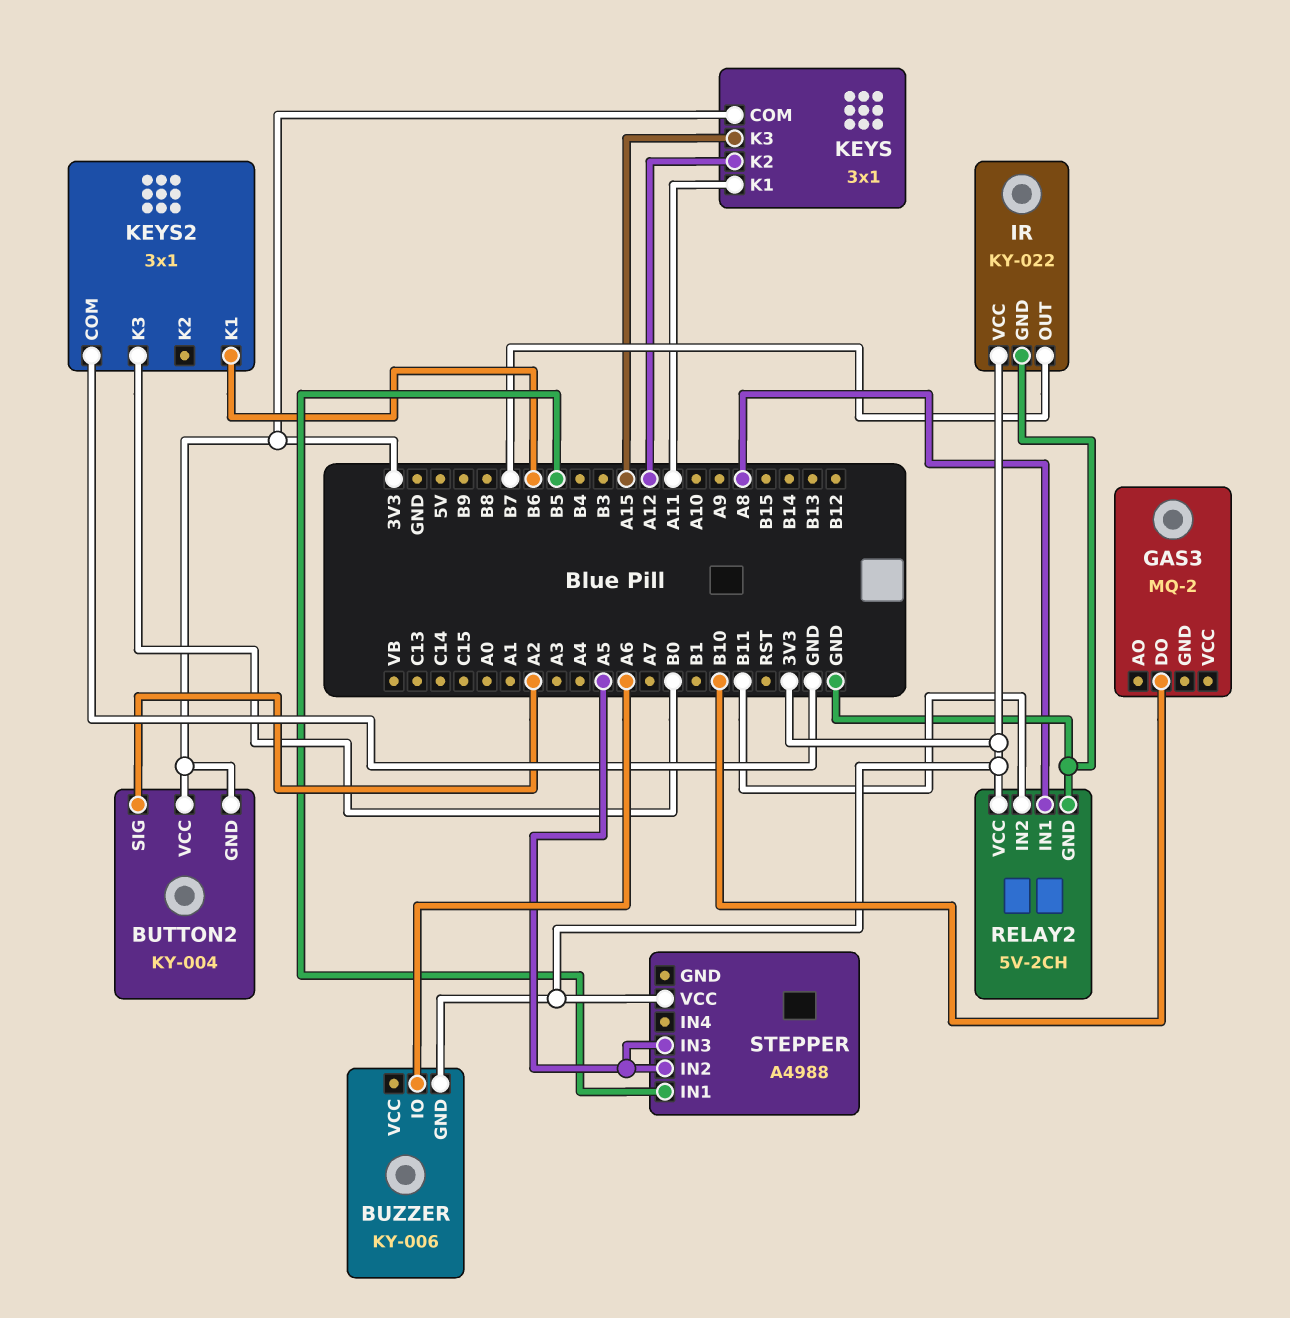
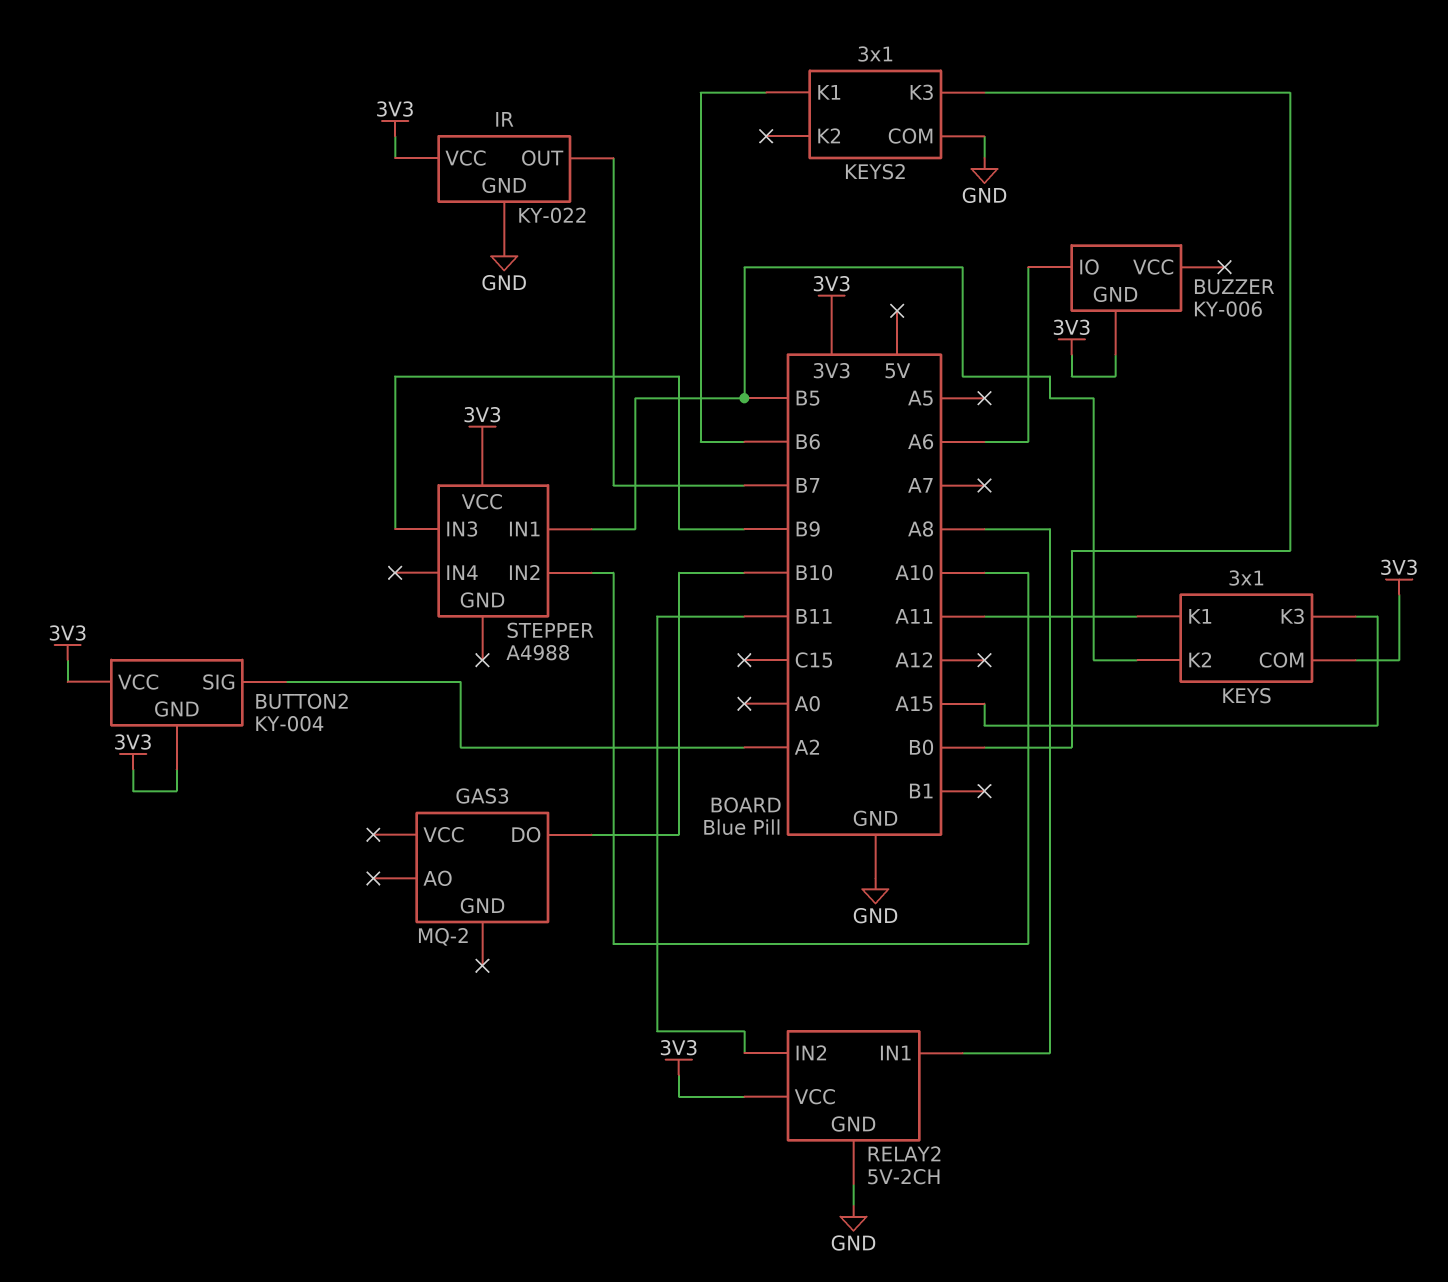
KEYS pin K2: A12 -> B5
STEPPER pin IN2: A5 -> A10
STEPPER pin IN3: A5 -> B9

